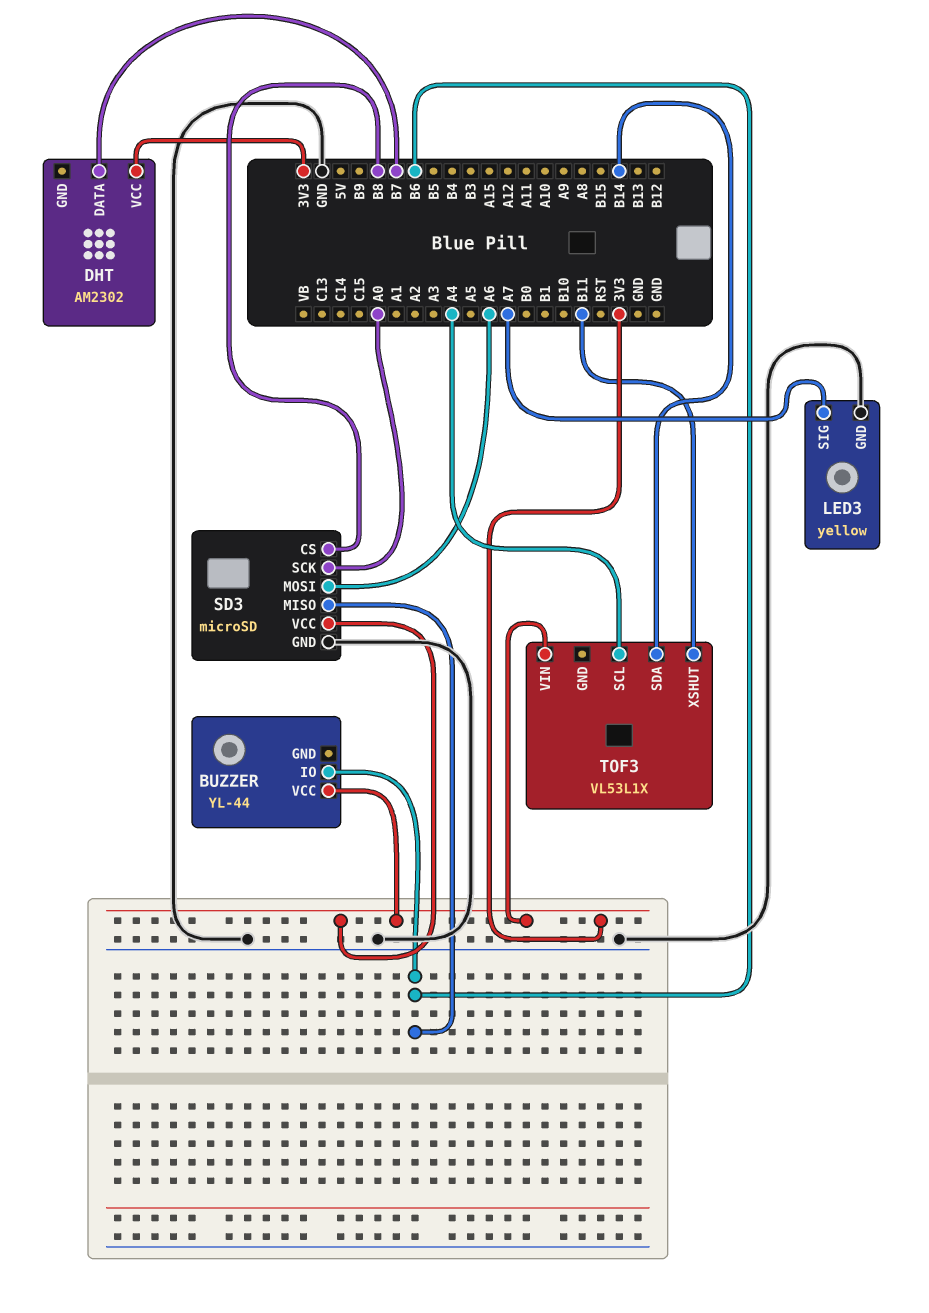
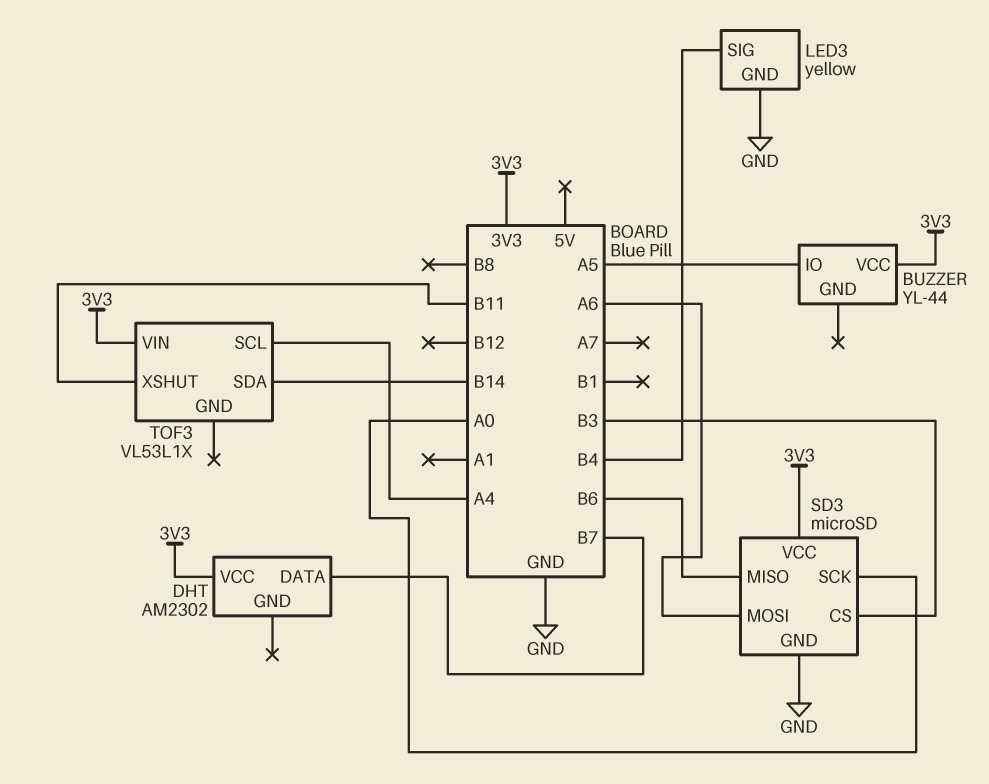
BUZZER pin IO: B6 -> A5
LED3 pin SIG: A7 -> B4
SD3 pin CS: B8 -> B3

